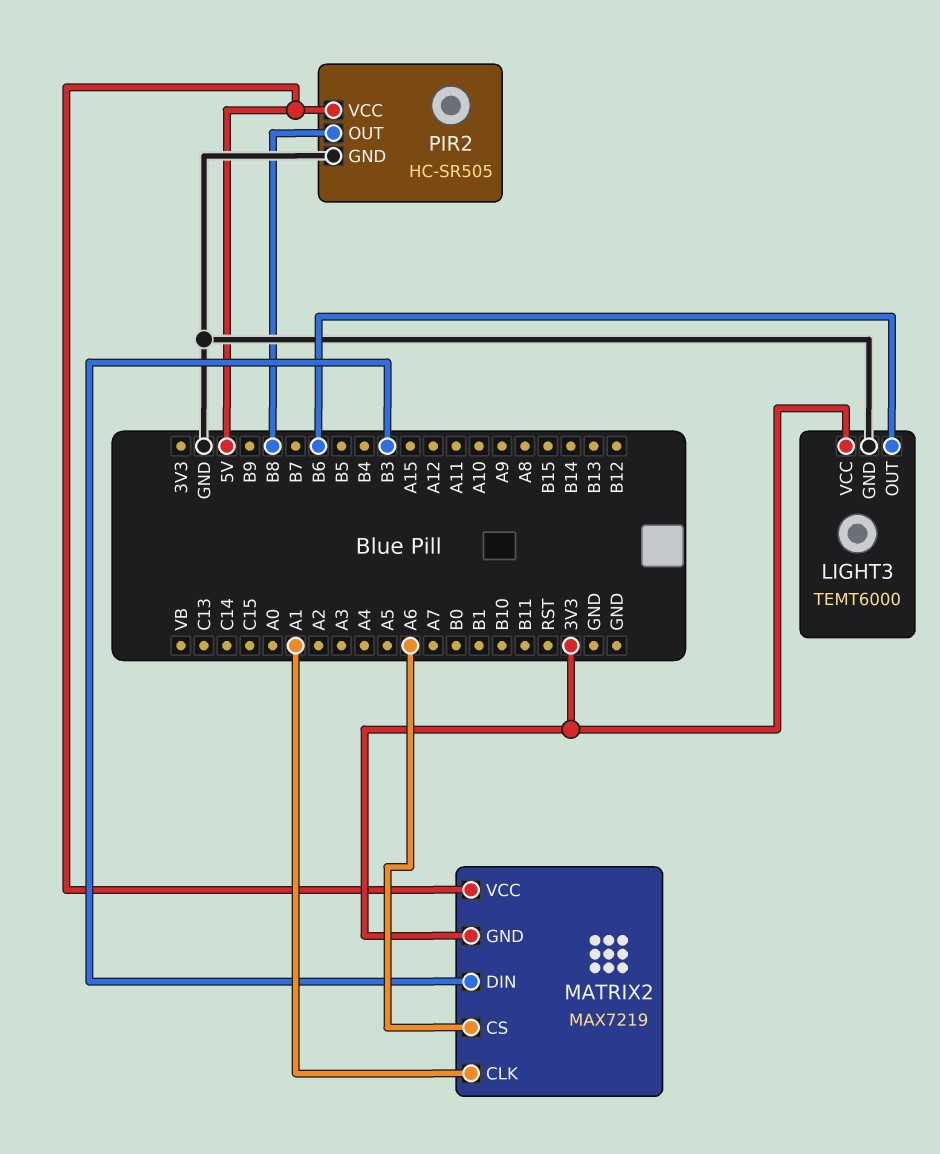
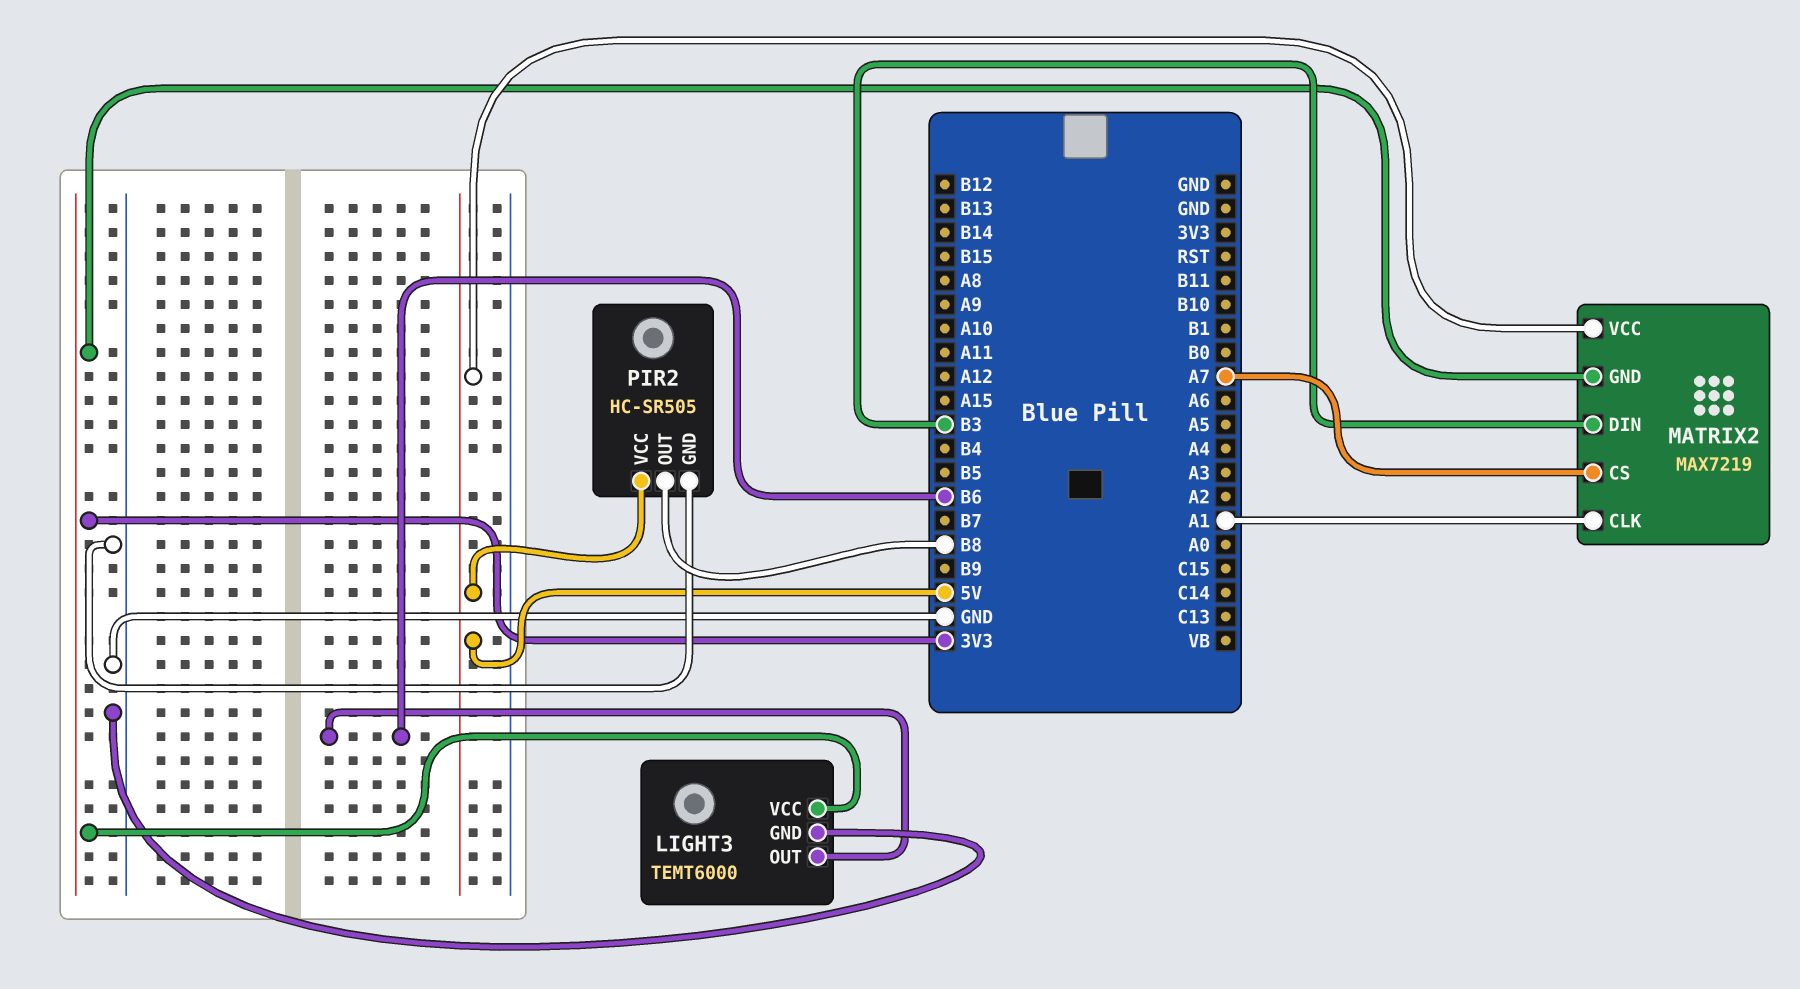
MATRIX2 pin CS: A6 -> A7

